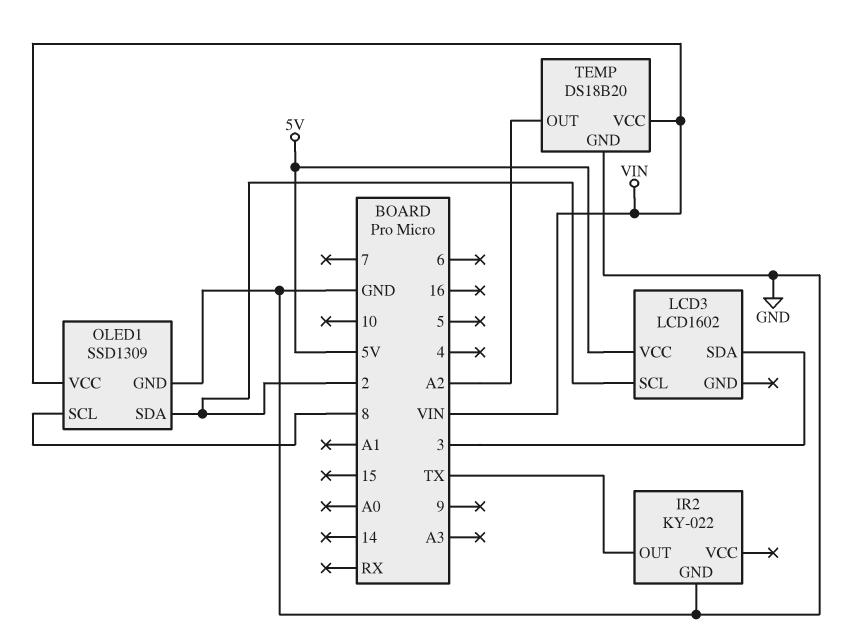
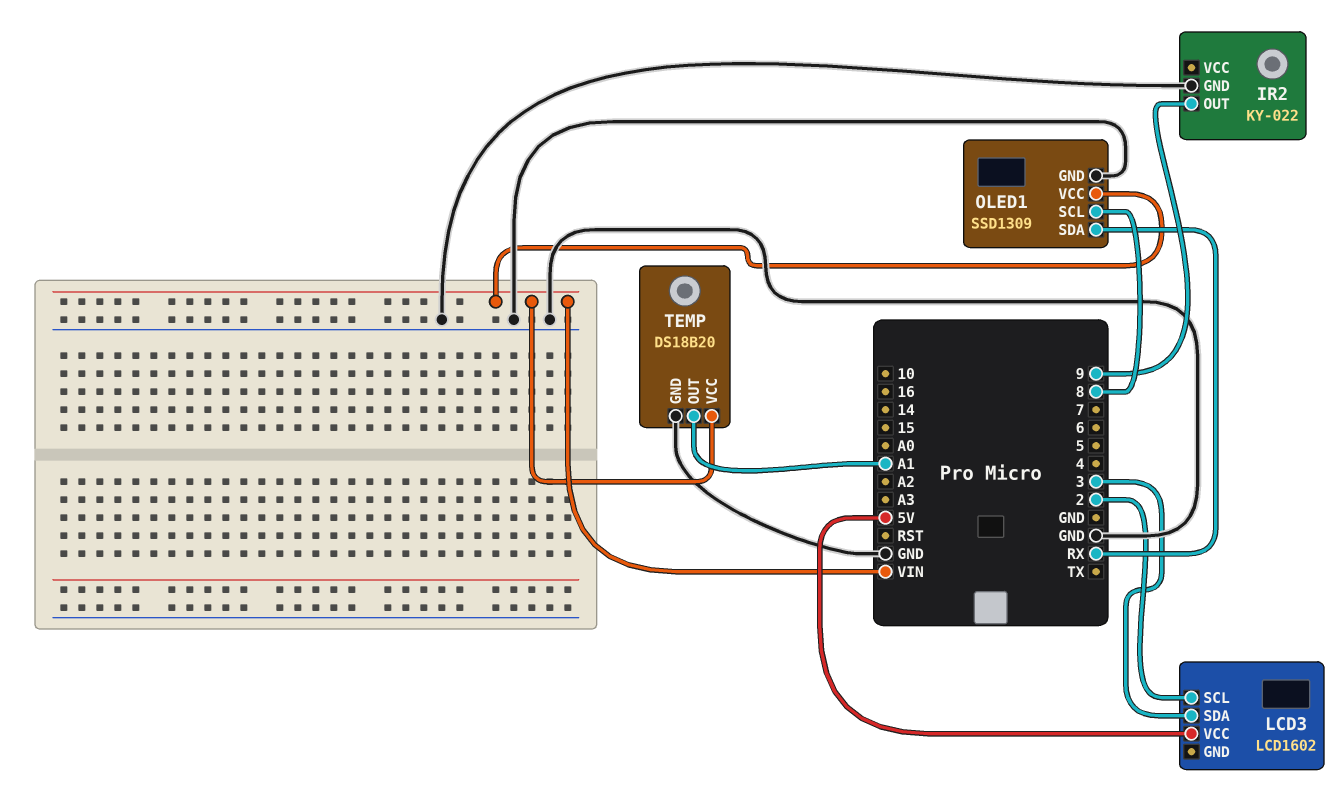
IR2 pin OUT: TX -> 9
OLED1 pin SDA: 2 -> RX
TEMP pin OUT: A2 -> A1

